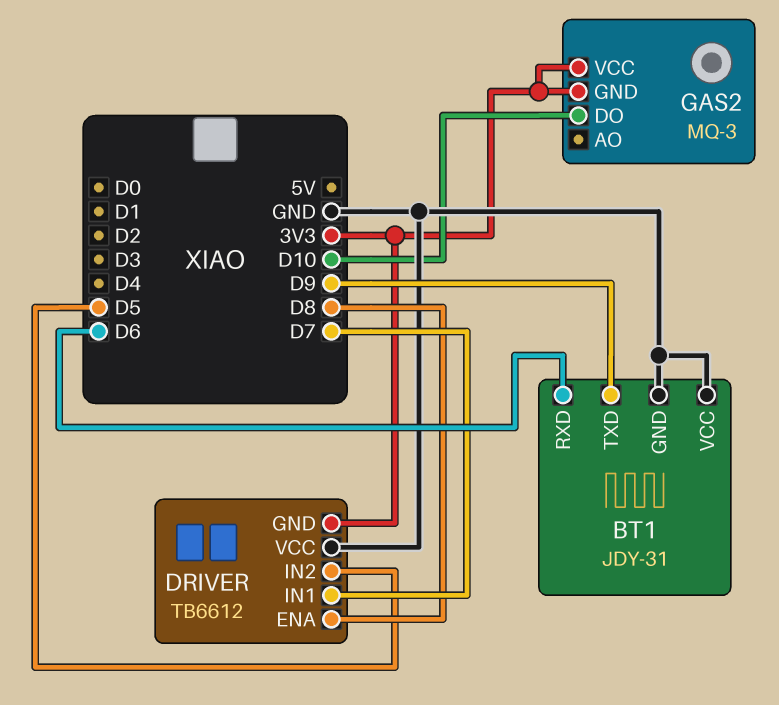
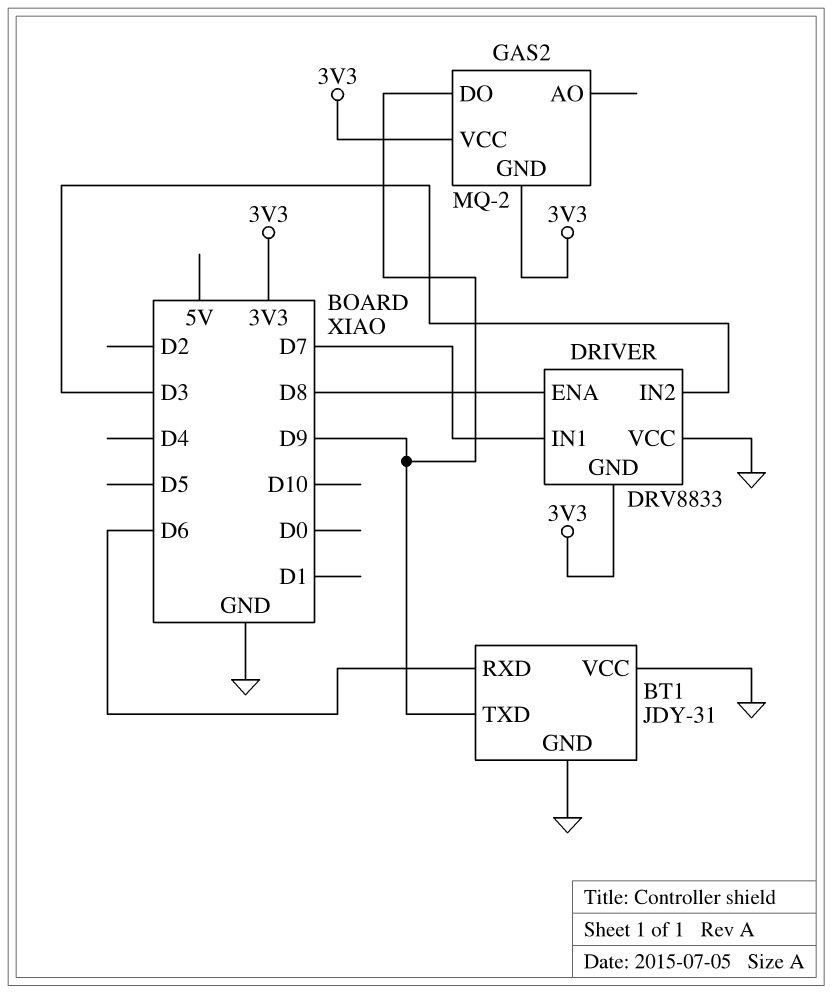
DRIVER: TB6612 -> DRV8833
DRIVER pin IN2: D5 -> D3
GAS2: MQ-3 -> MQ-2
GAS2 pin DO: D10 -> D9

